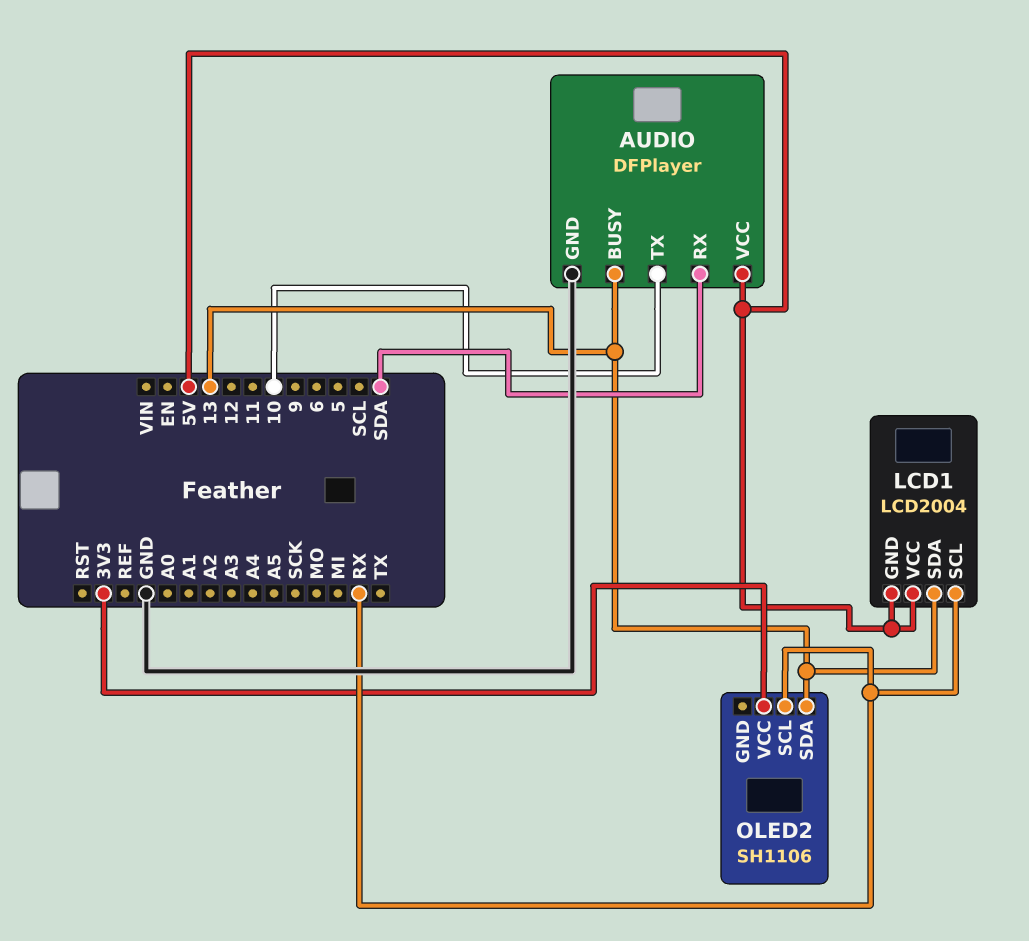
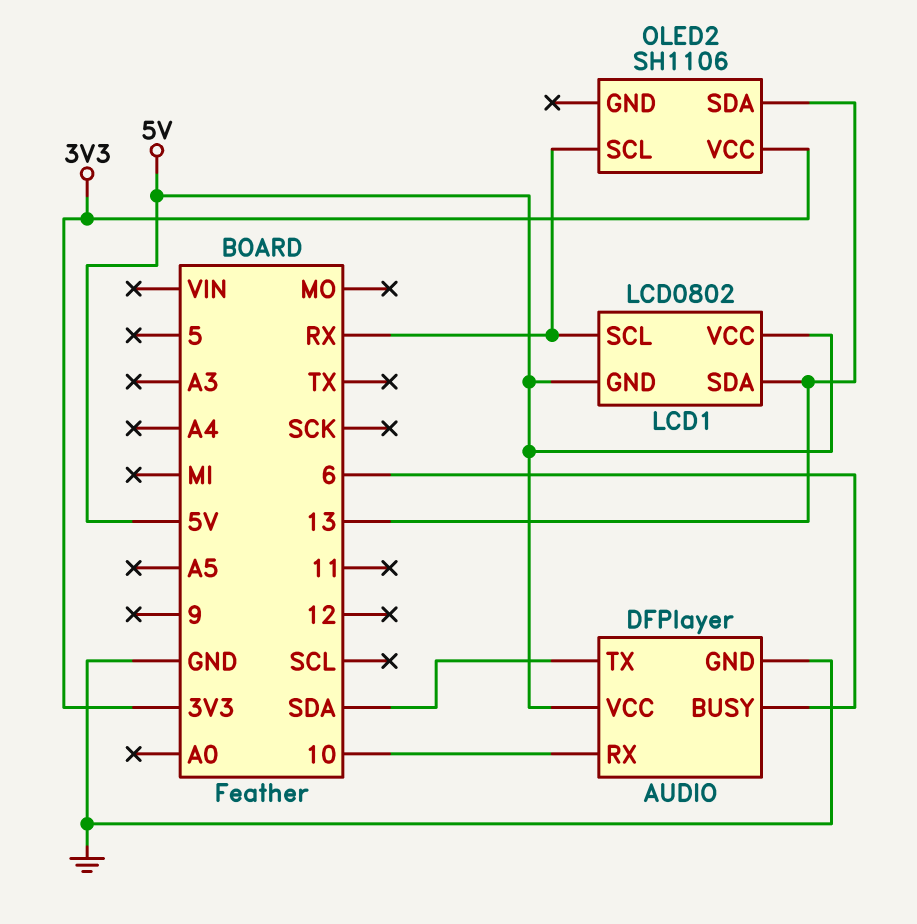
AUDIO pin BUSY: 13 -> 6
AUDIO pin RX: SDA -> 10
AUDIO pin TX: 10 -> SDA
LCD1: LCD2004 -> LCD0802

